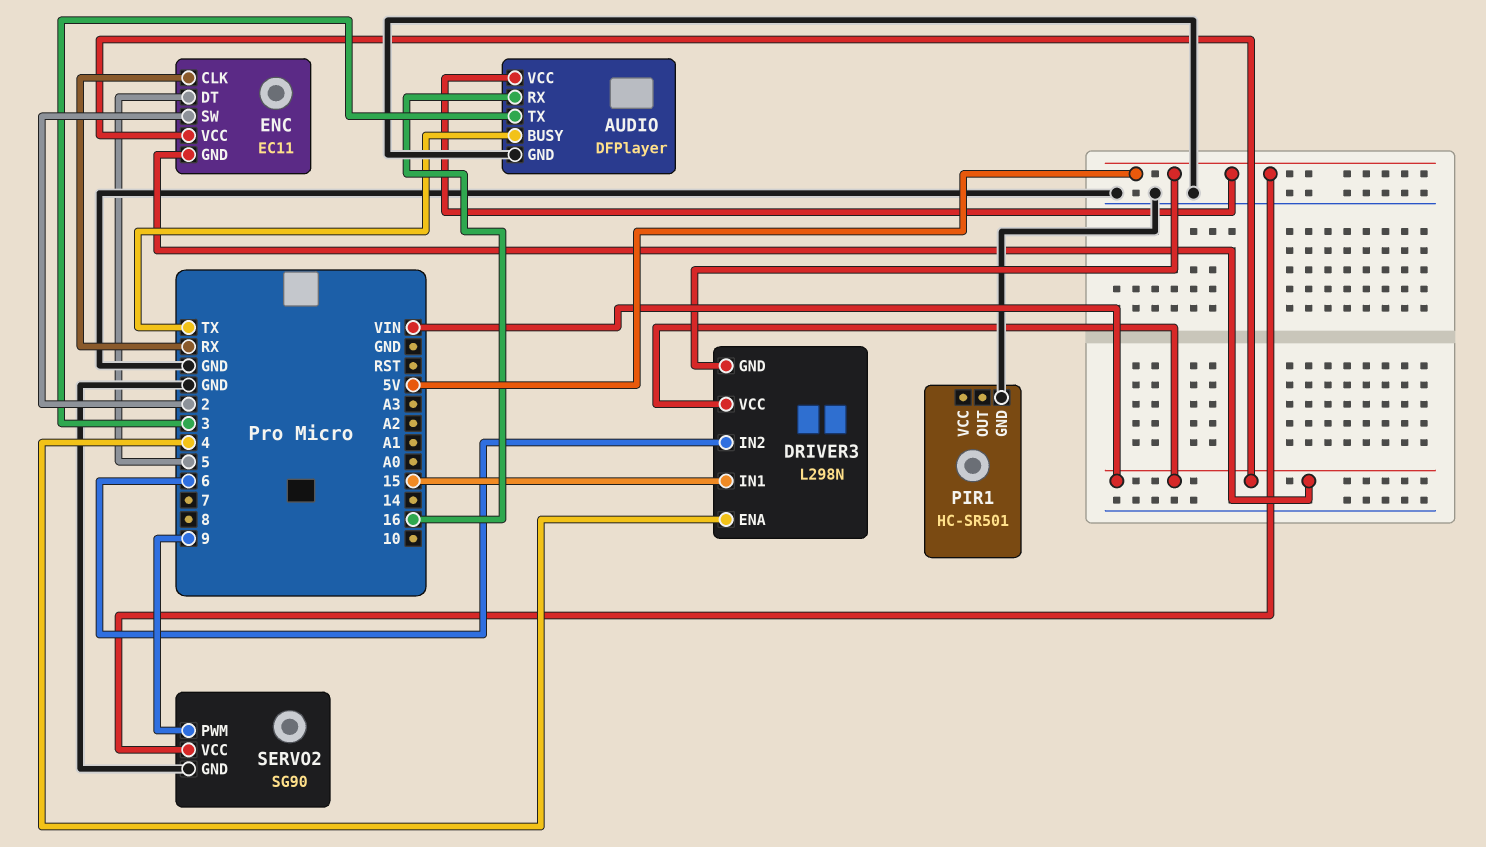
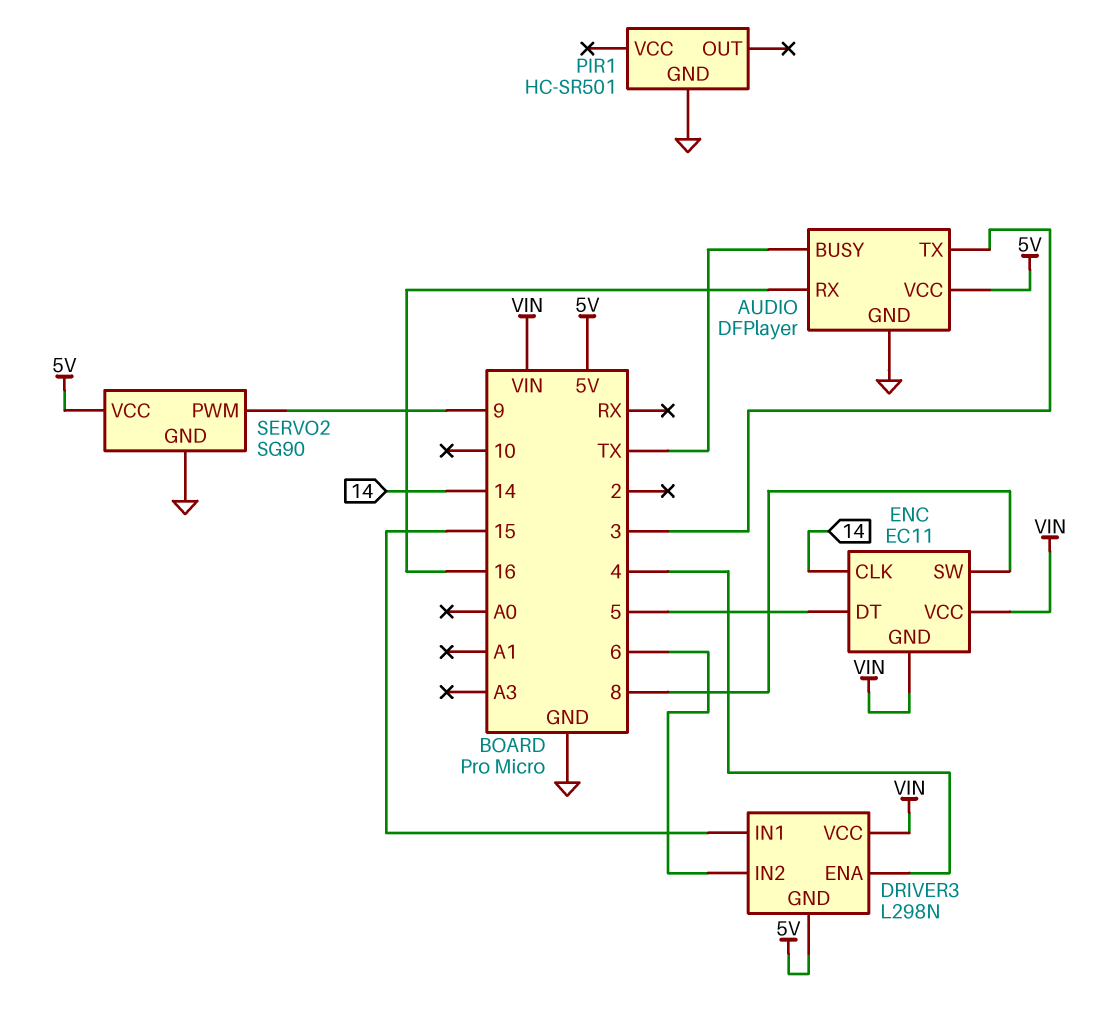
ENC pin CLK: RX -> 14
ENC pin SW: 2 -> 8

